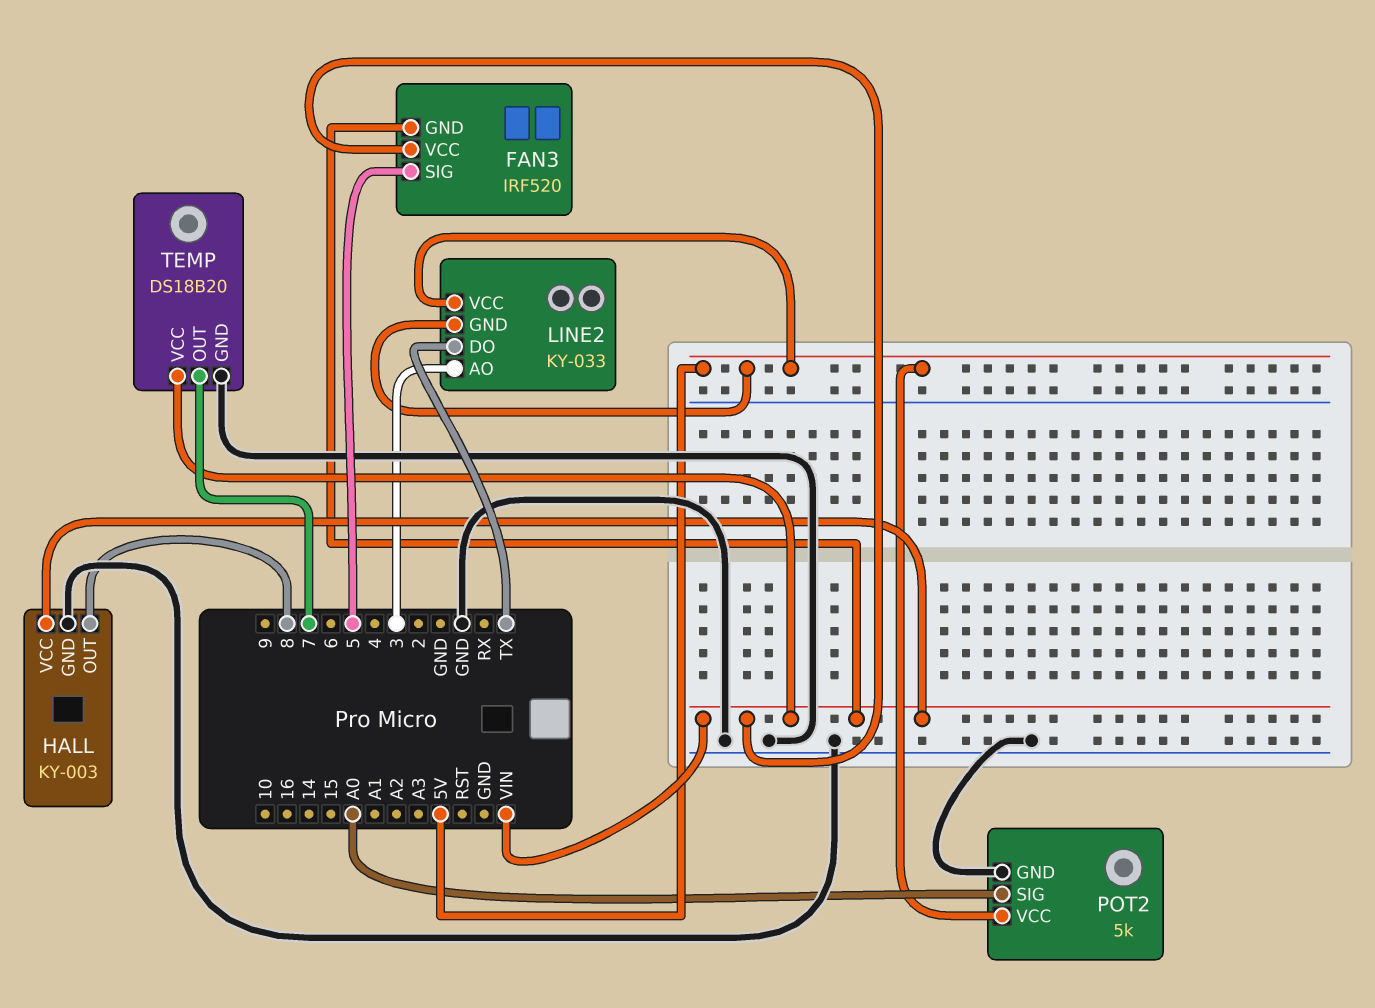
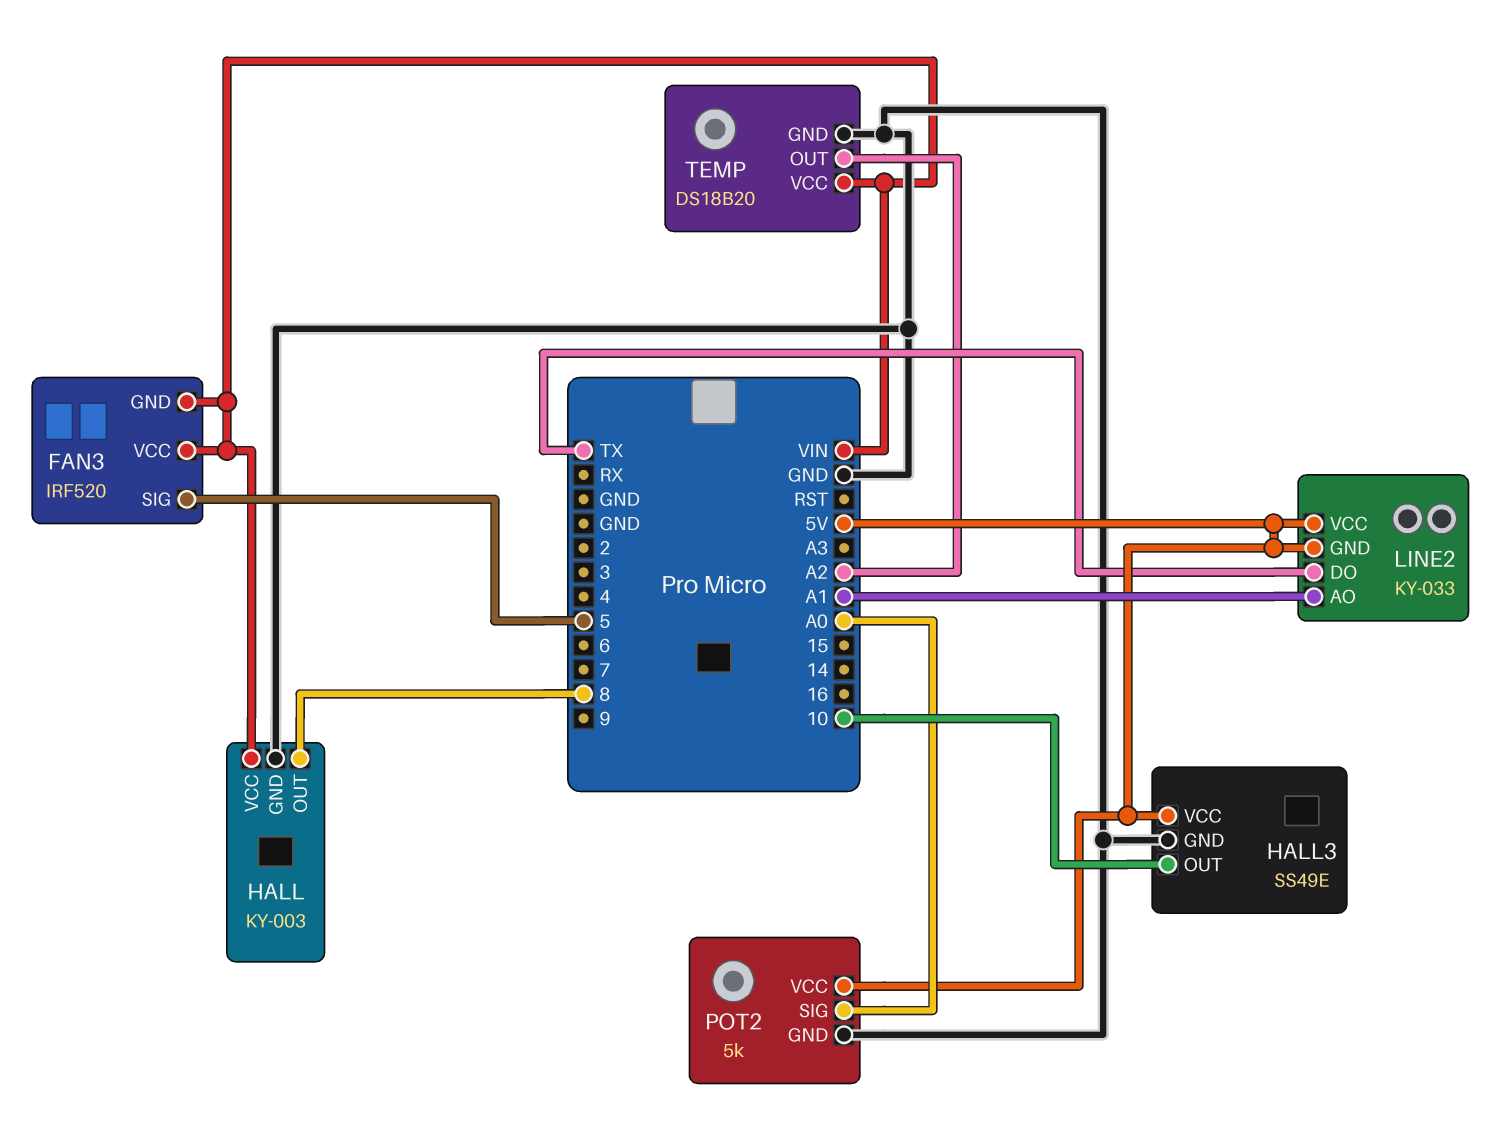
HALL3: none -> SS49E
HALL3 pin GND: none -> GND
HALL3 pin OUT: none -> 10
HALL3 pin VCC: none -> 5V
LINE2 pin AO: 3 -> A1
TEMP pin OUT: 7 -> A2

